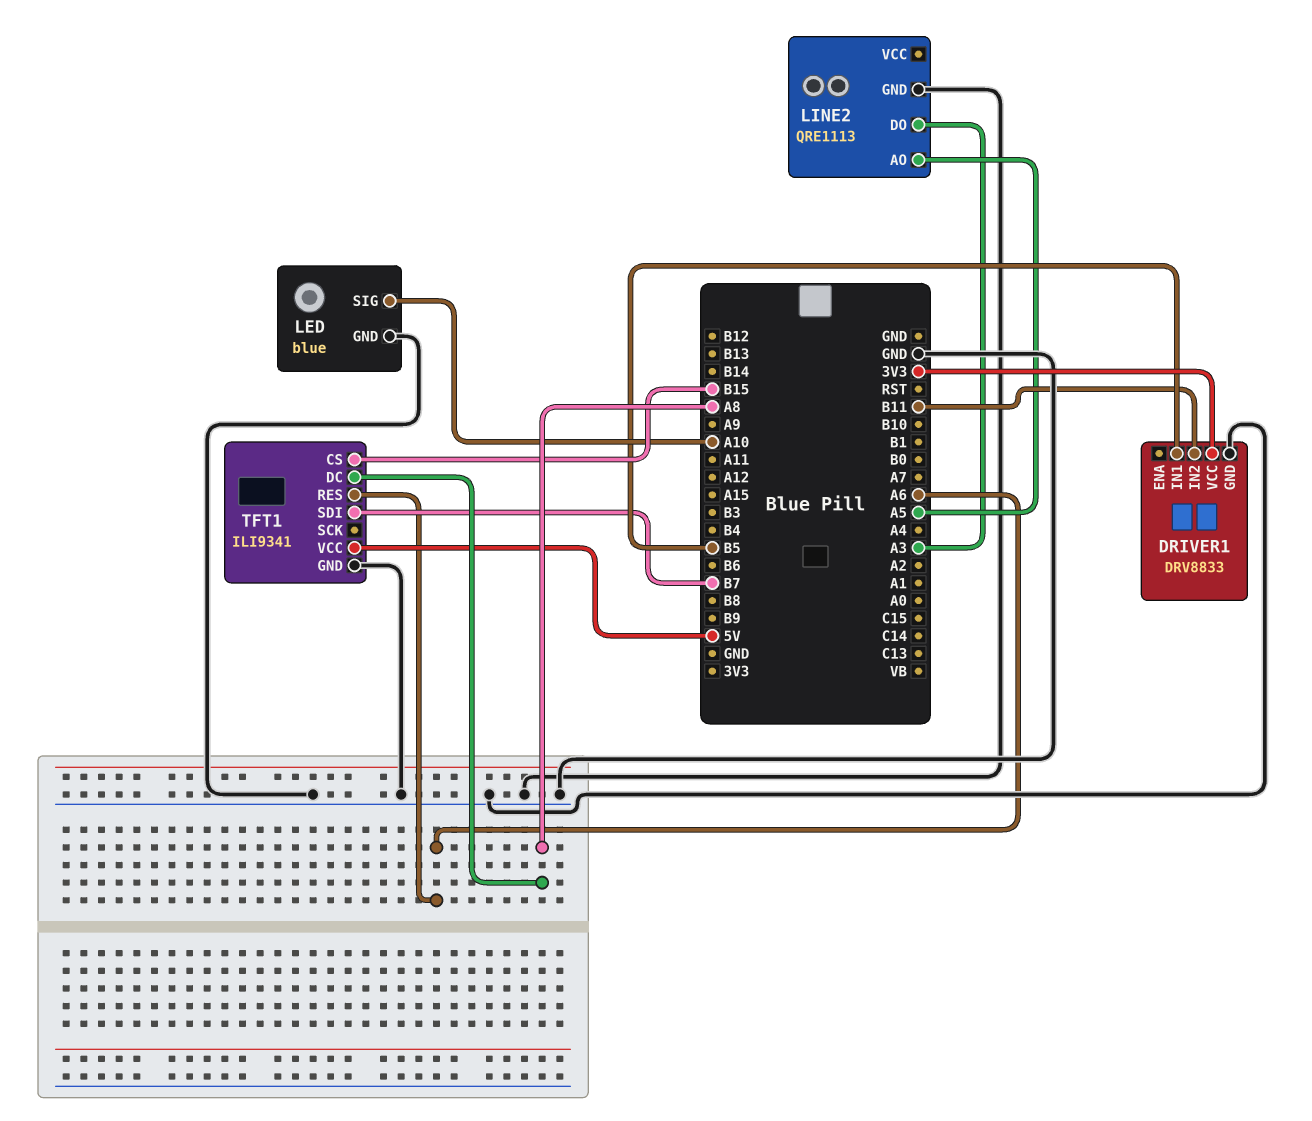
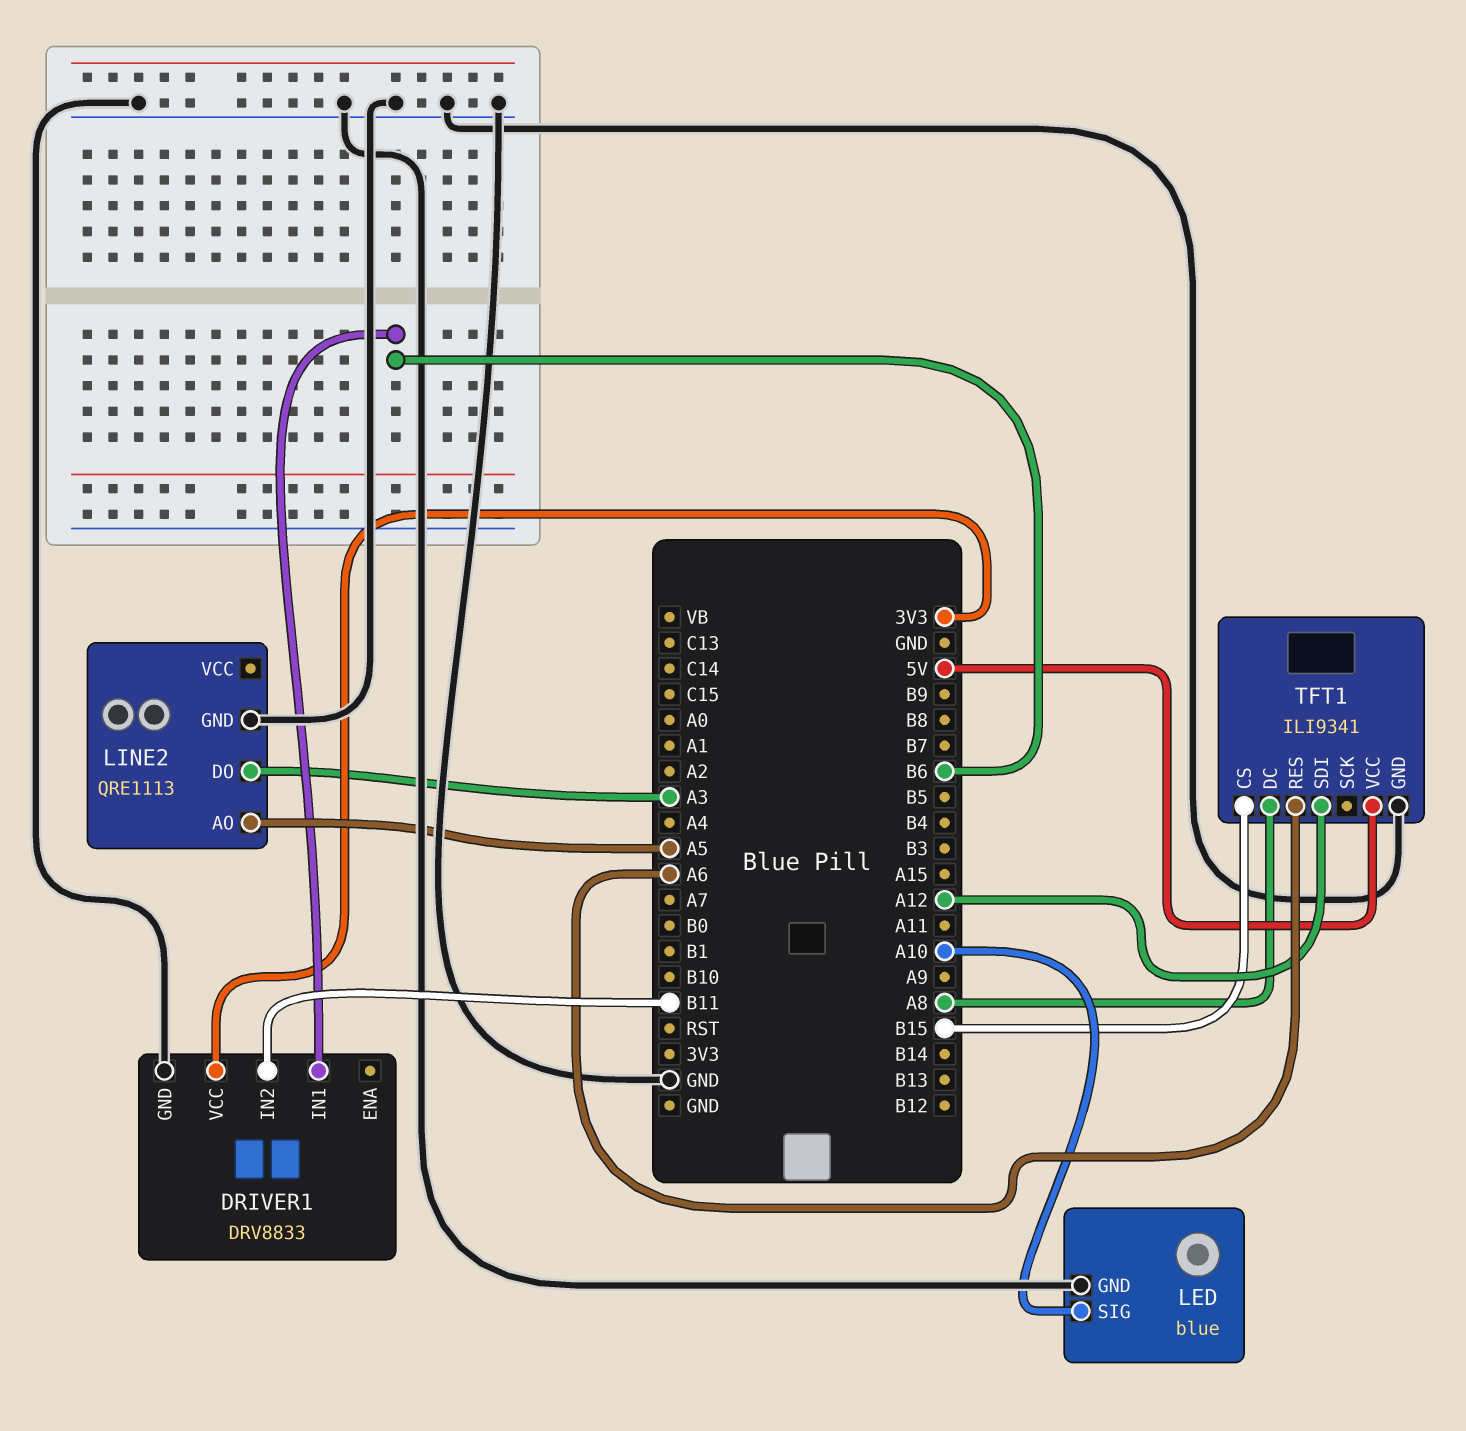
DRIVER1 pin IN1: B5 -> B6
TFT1 pin SDI: B7 -> A12

